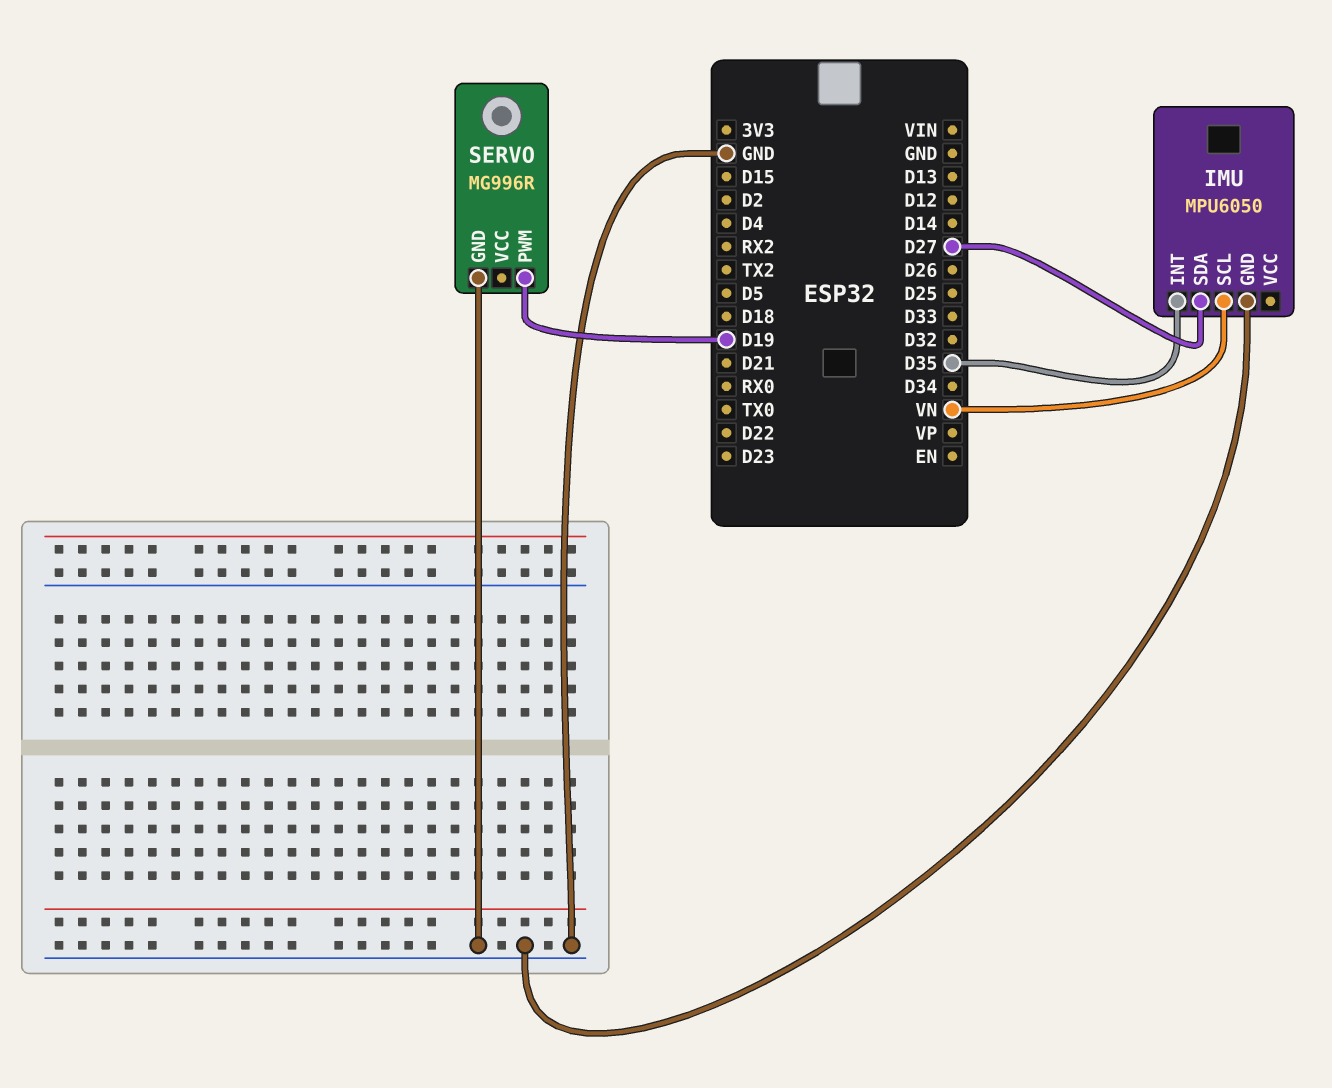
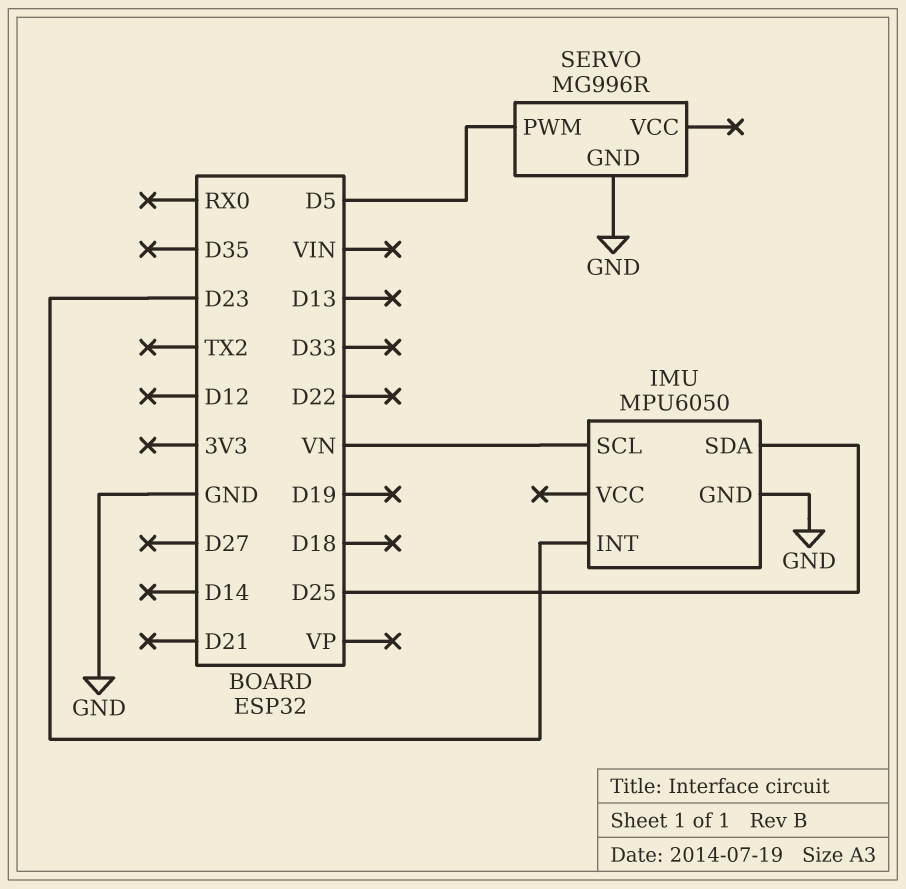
IMU pin INT: D35 -> D23
IMU pin SDA: D27 -> D25
SERVO pin PWM: D19 -> D5

